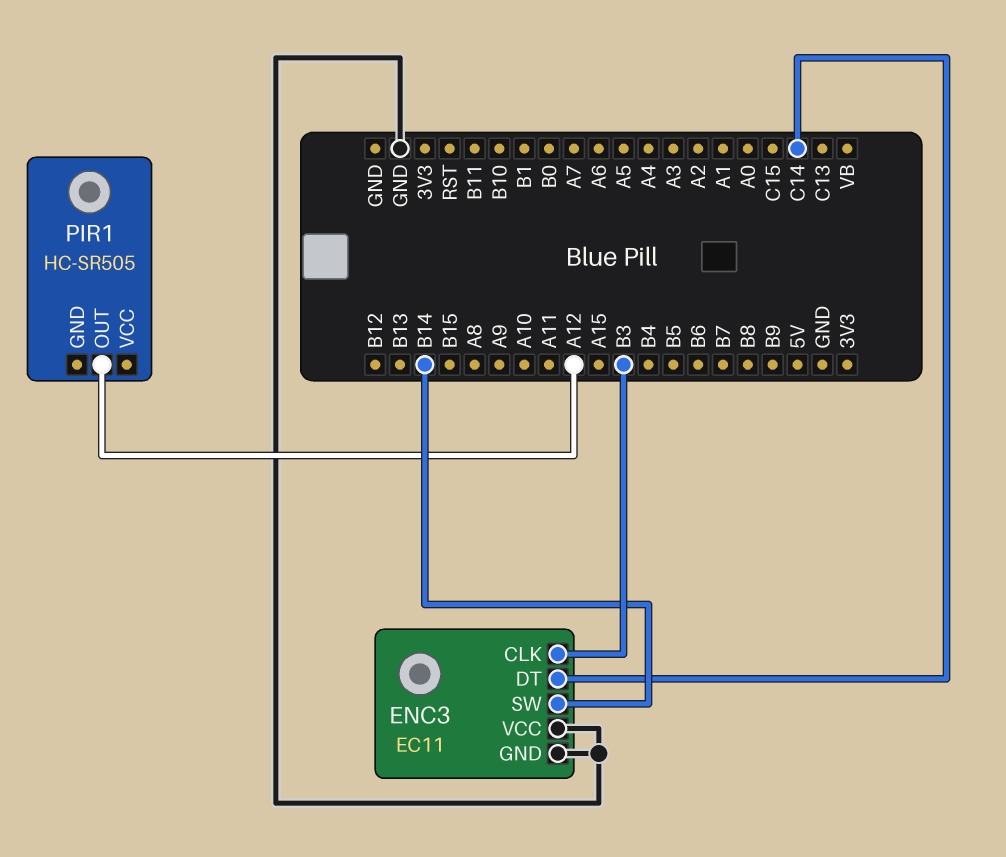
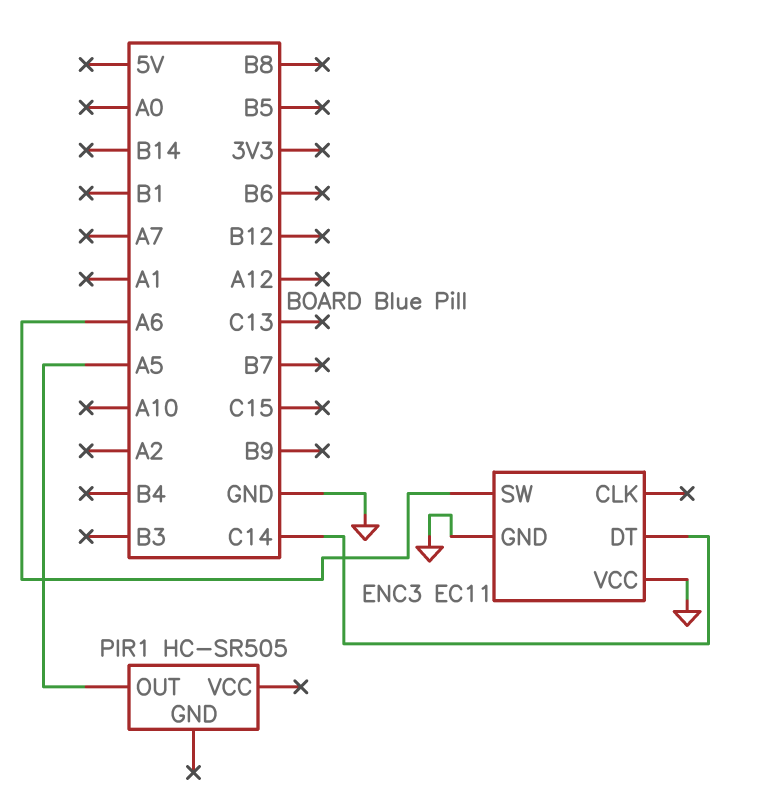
ENC3 pin CLK: B3 -> none
ENC3 pin SW: B14 -> A6
PIR1 pin OUT: A12 -> A5

